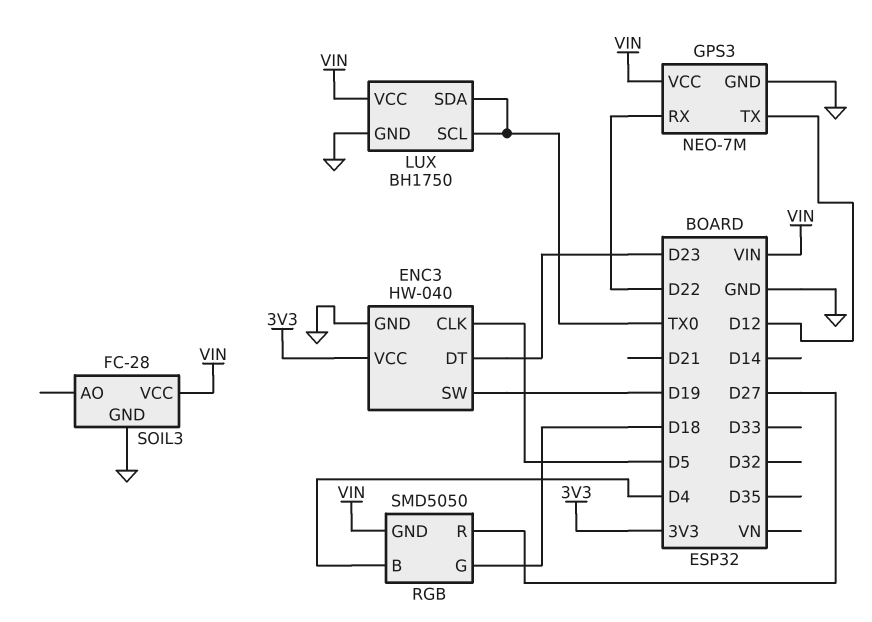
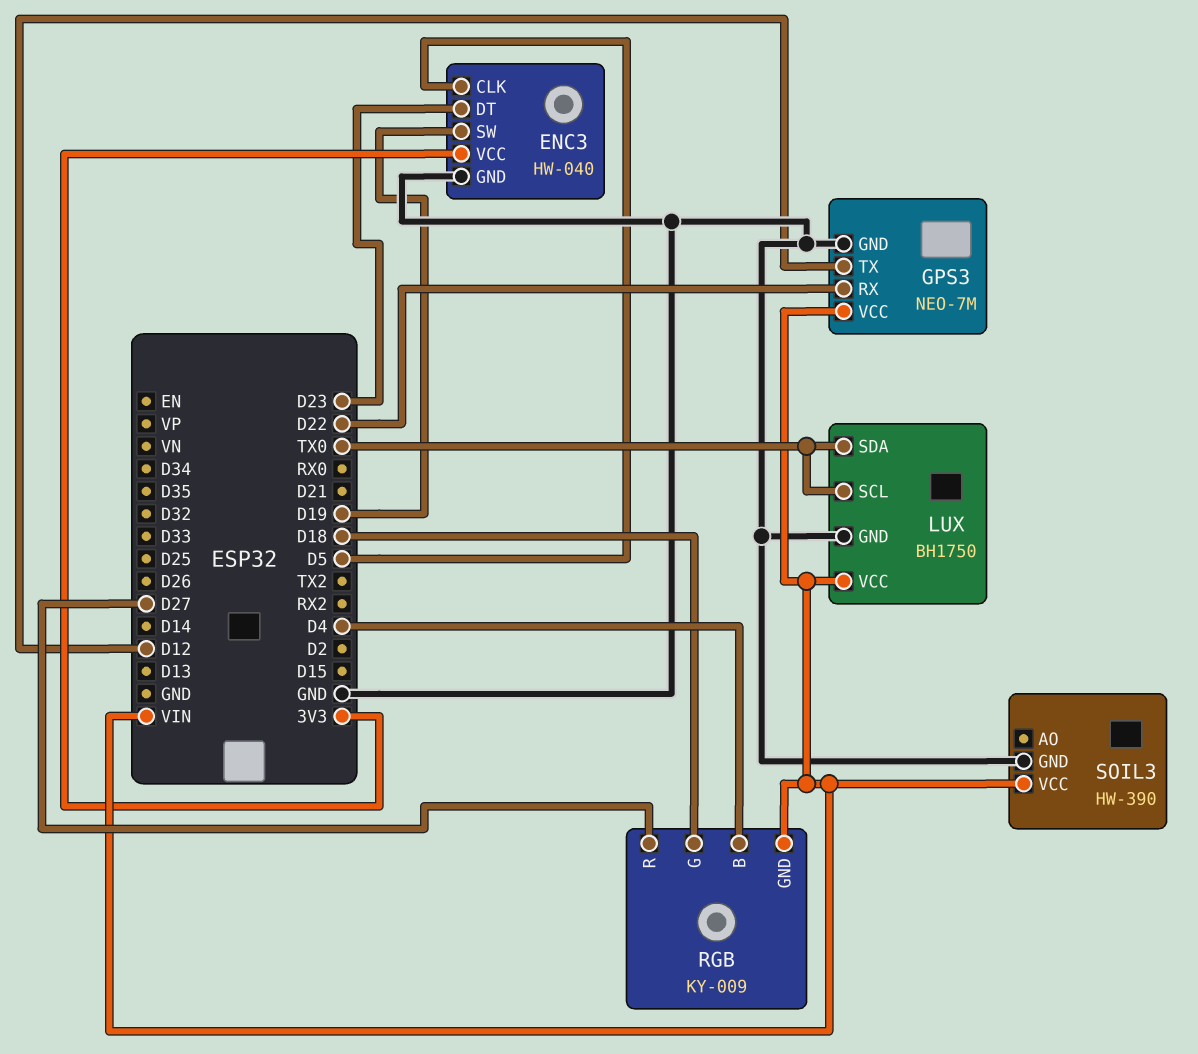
RGB: SMD5050 -> KY-009
SOIL3: FC-28 -> HW-390

